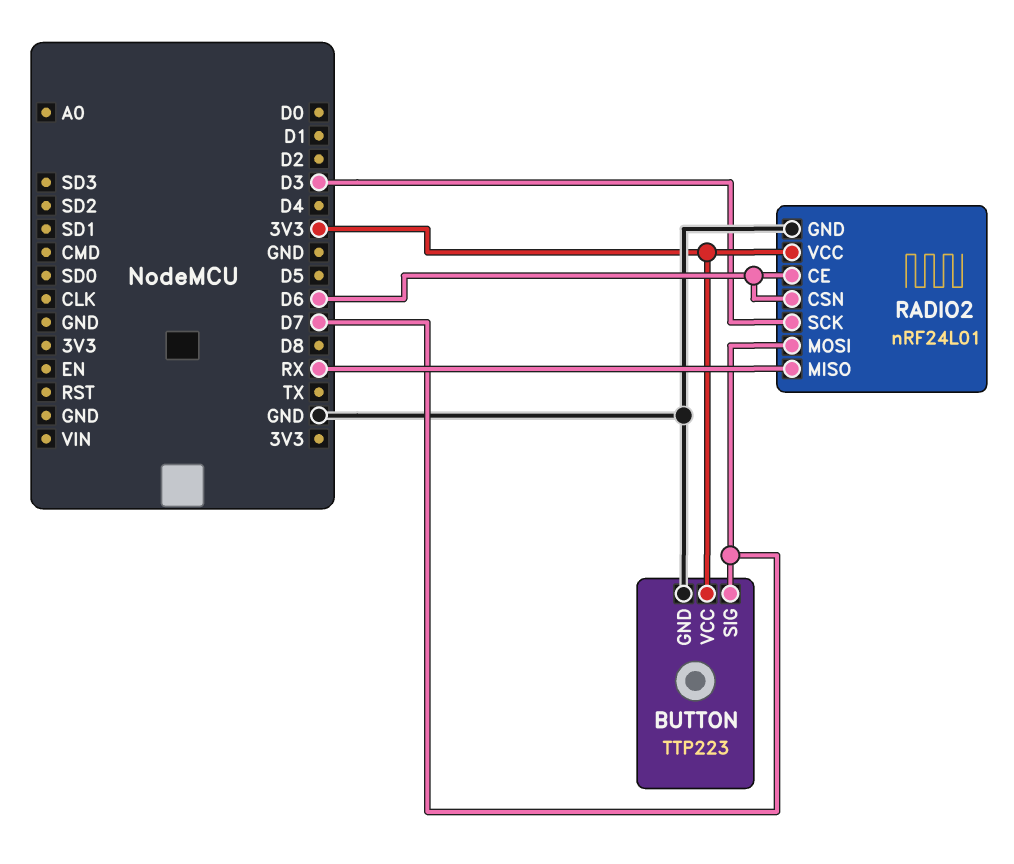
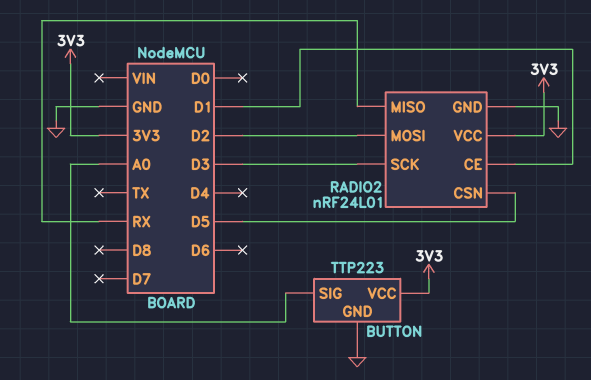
BUTTON pin SIG: D7 -> A0
RADIO2 pin CE: D6 -> D1
RADIO2 pin CSN: D6 -> D5
RADIO2 pin MOSI: D7 -> D2

